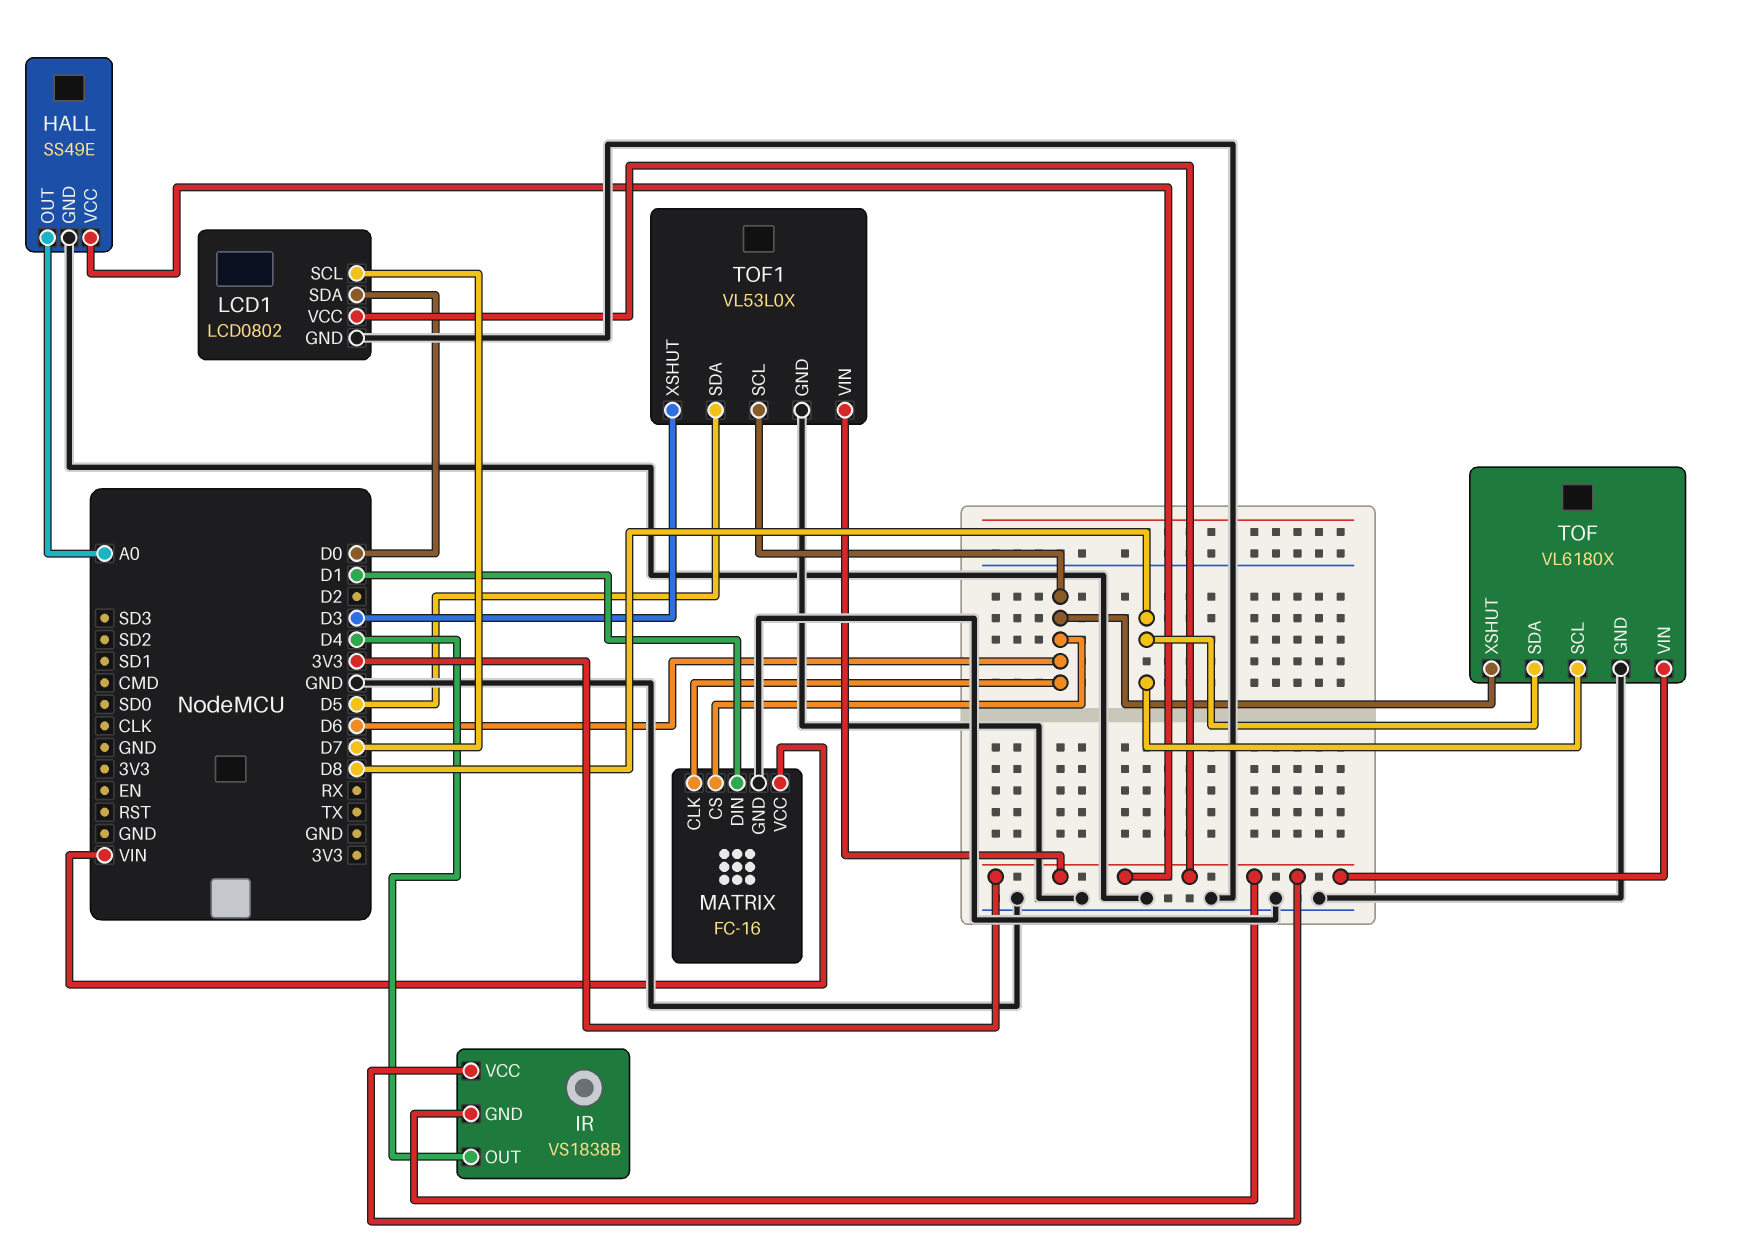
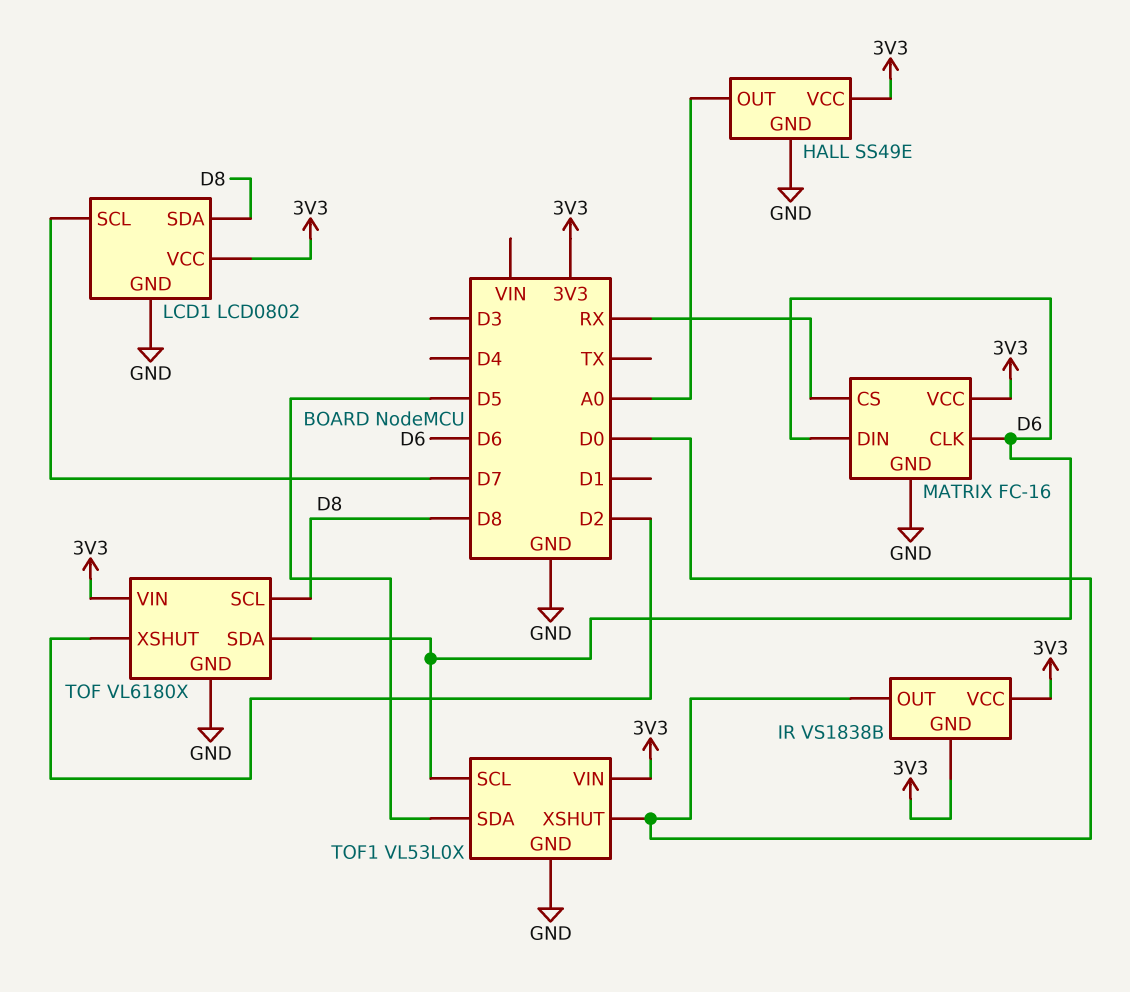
IR pin OUT: D4 -> D0
LCD1 pin SDA: D0 -> D8
MATRIX pin CS: D6 -> RX
MATRIX pin DIN: D1 -> D6
MATRIX pin VCC: VIN -> 3V3
TOF pin SDA: D8 -> D6
TOF pin XSHUT: D6 -> D2
TOF1 pin XSHUT: D3 -> D0

